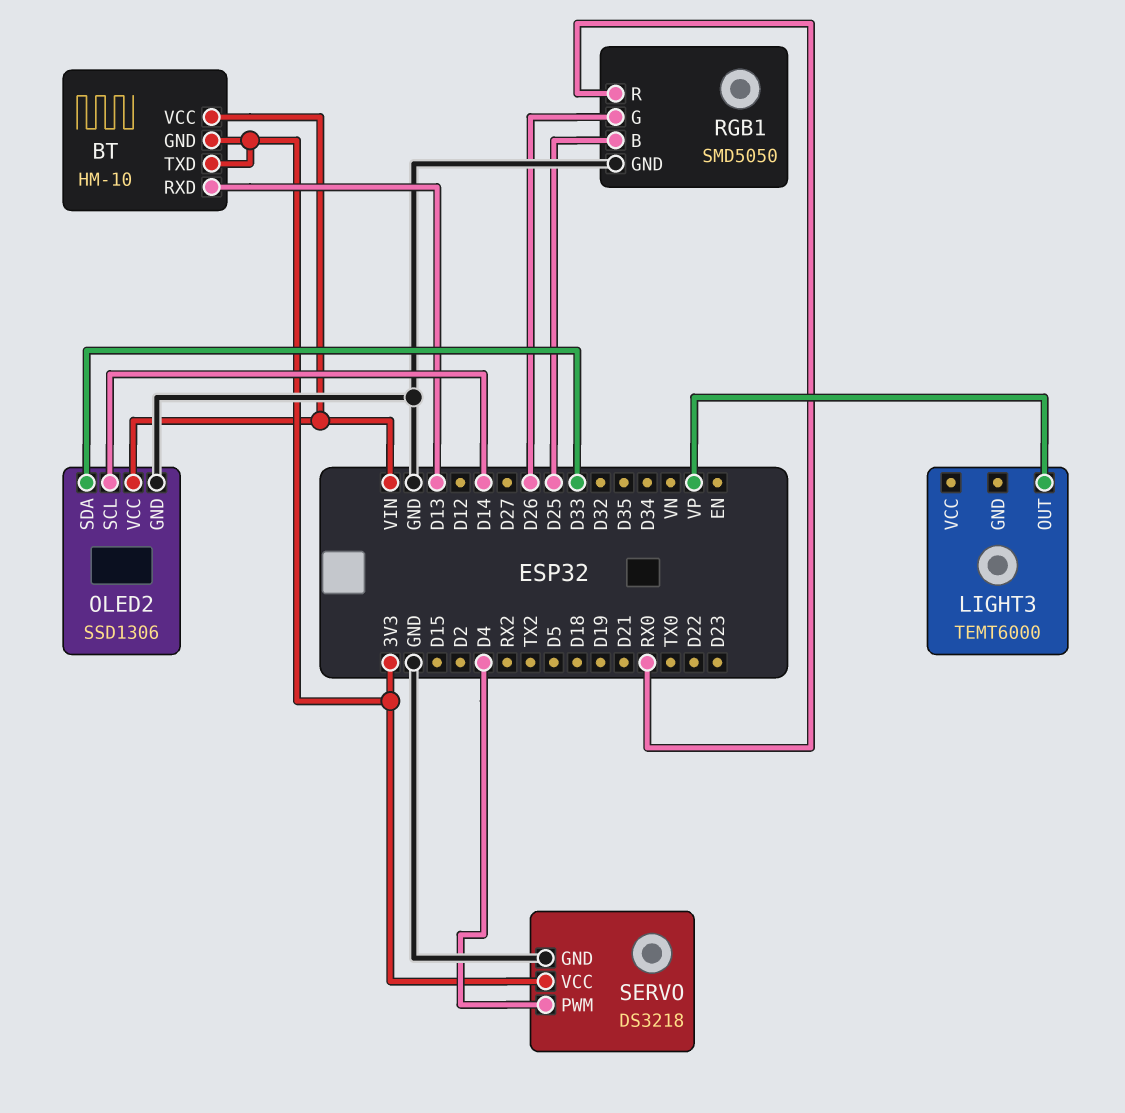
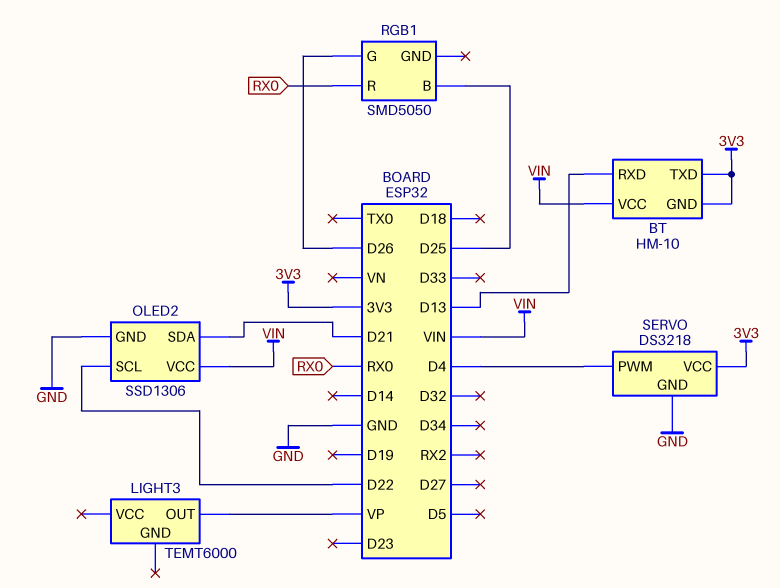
OLED2 pin SCL: D14 -> D22
OLED2 pin SDA: D33 -> D21
RGB1 pin GND: GND -> none

